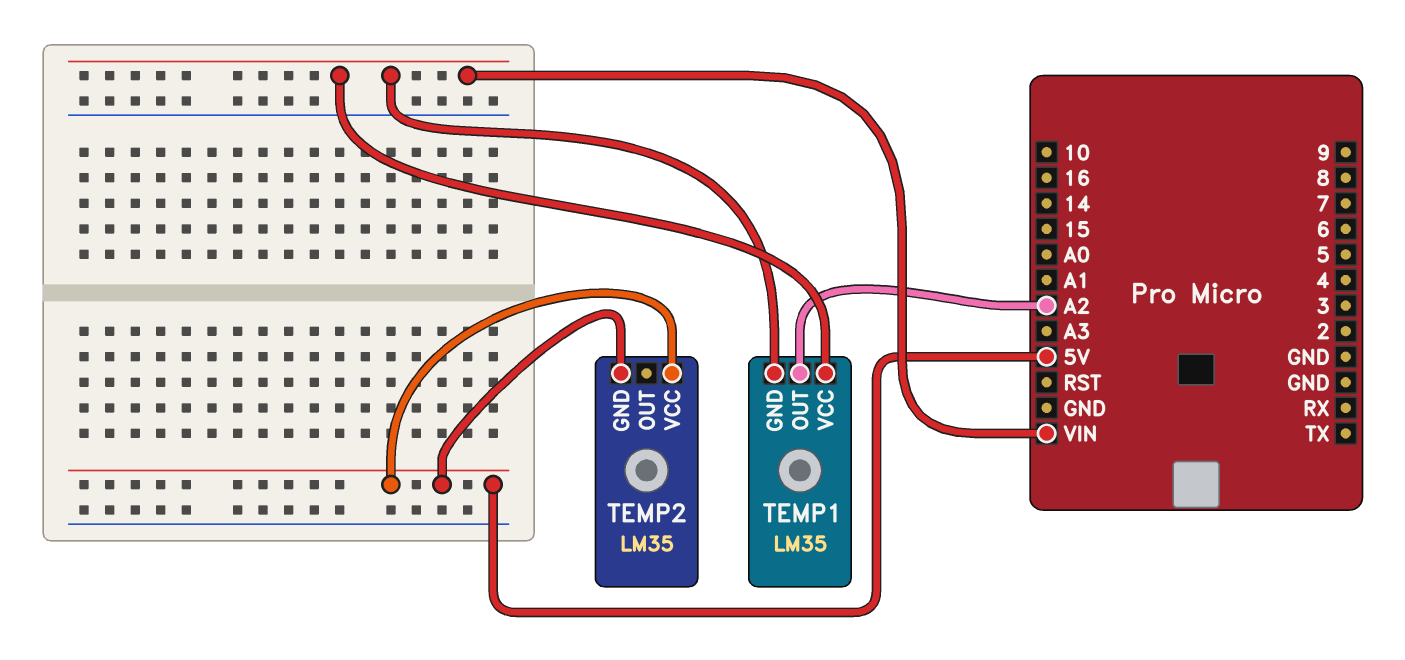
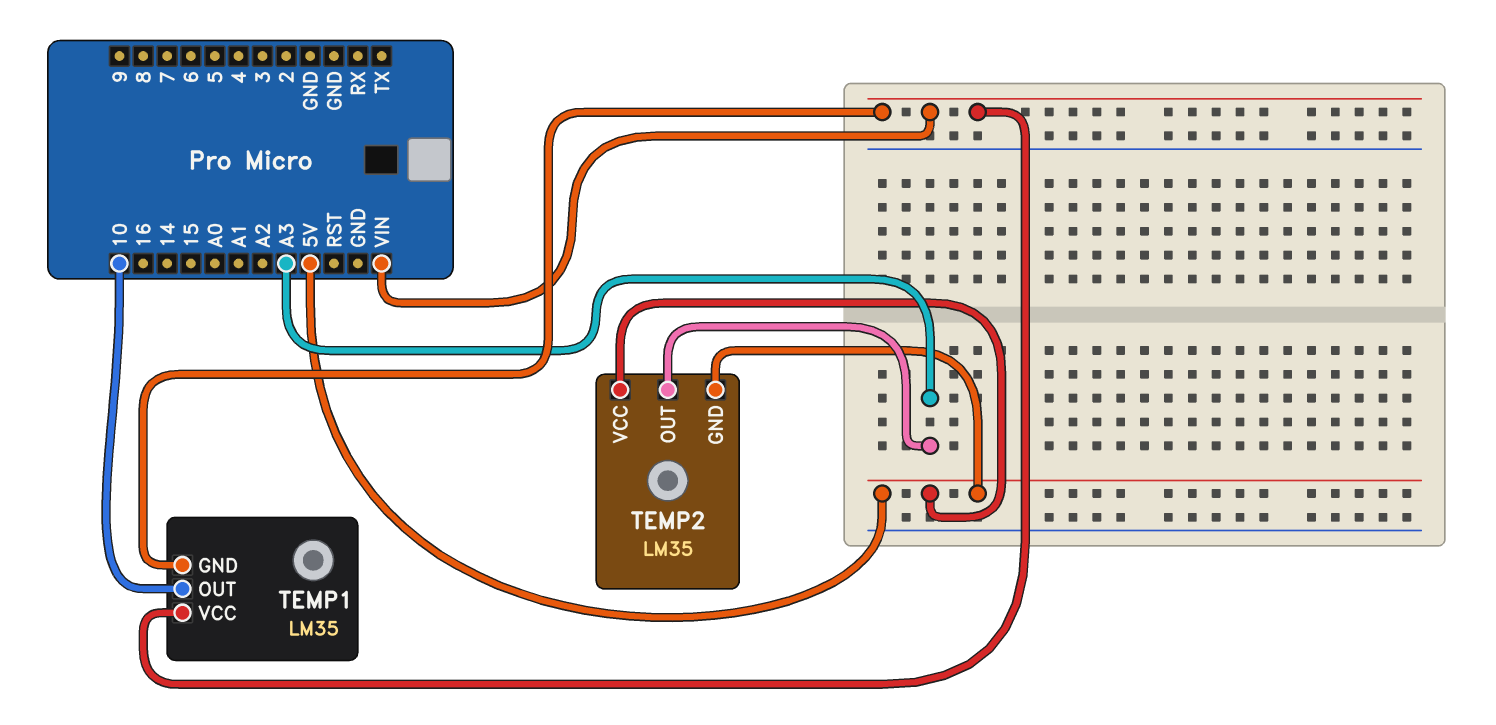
TEMP1 pin OUT: A2 -> 10
TEMP2 pin OUT: none -> A3

